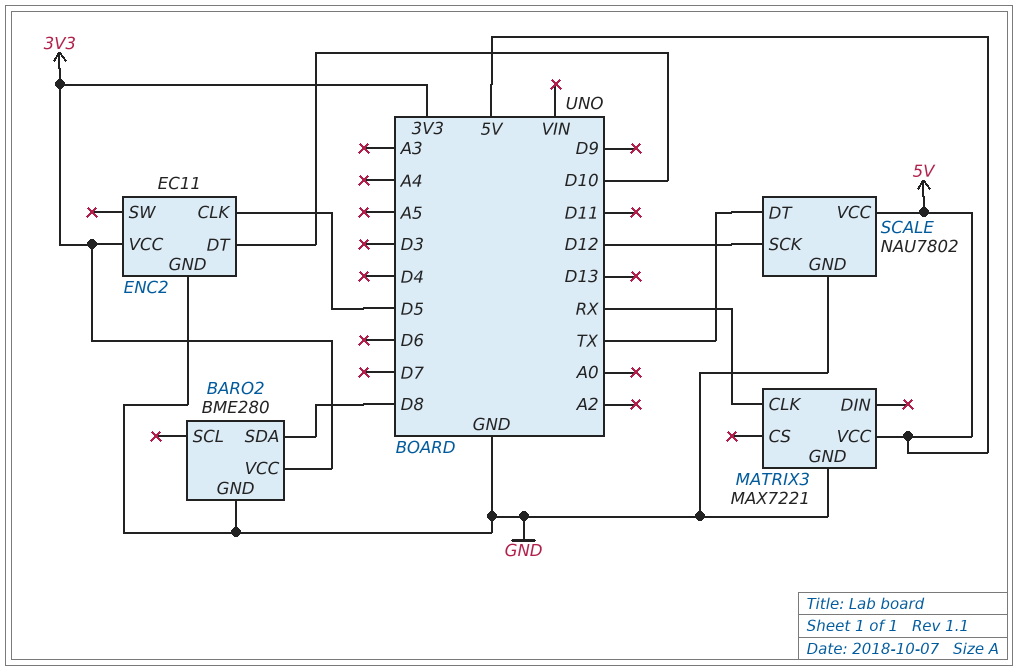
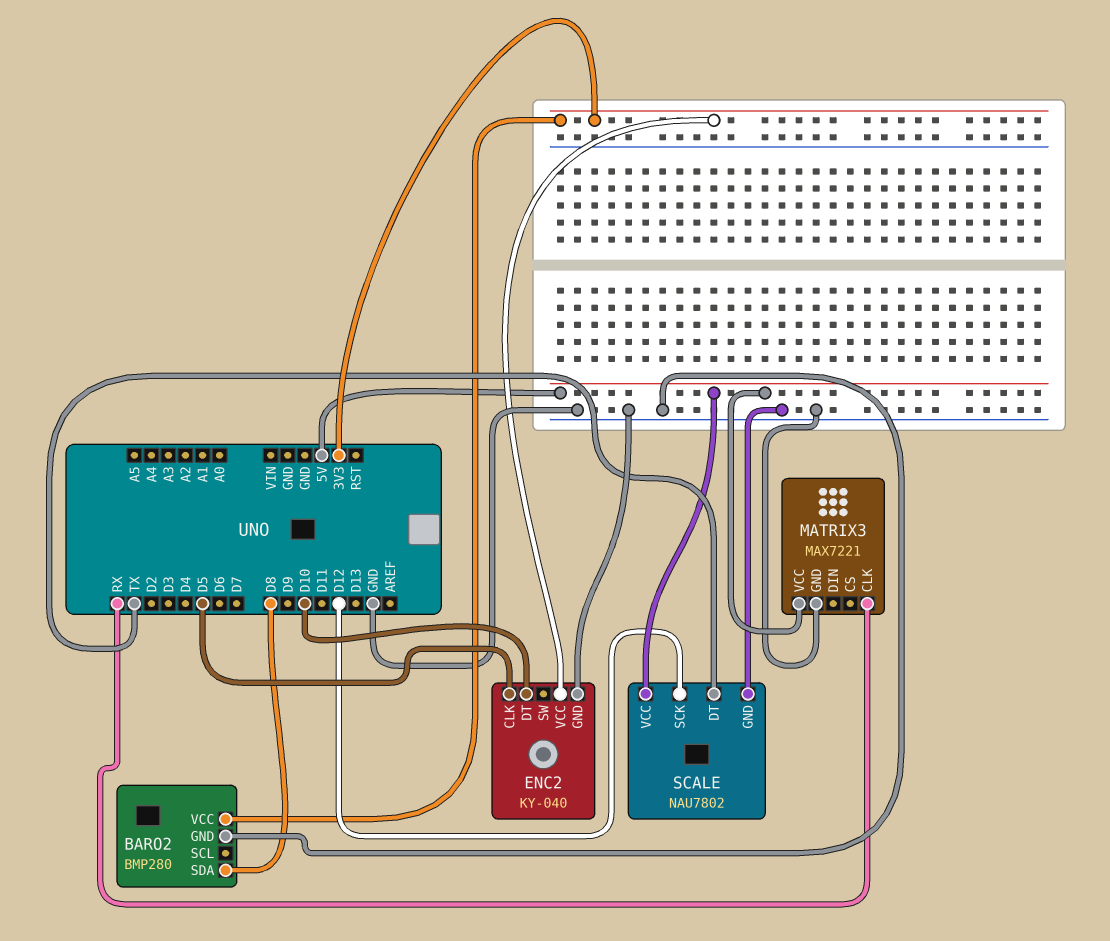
BARO2: BME280 -> BMP280
ENC2: EC11 -> KY-040

